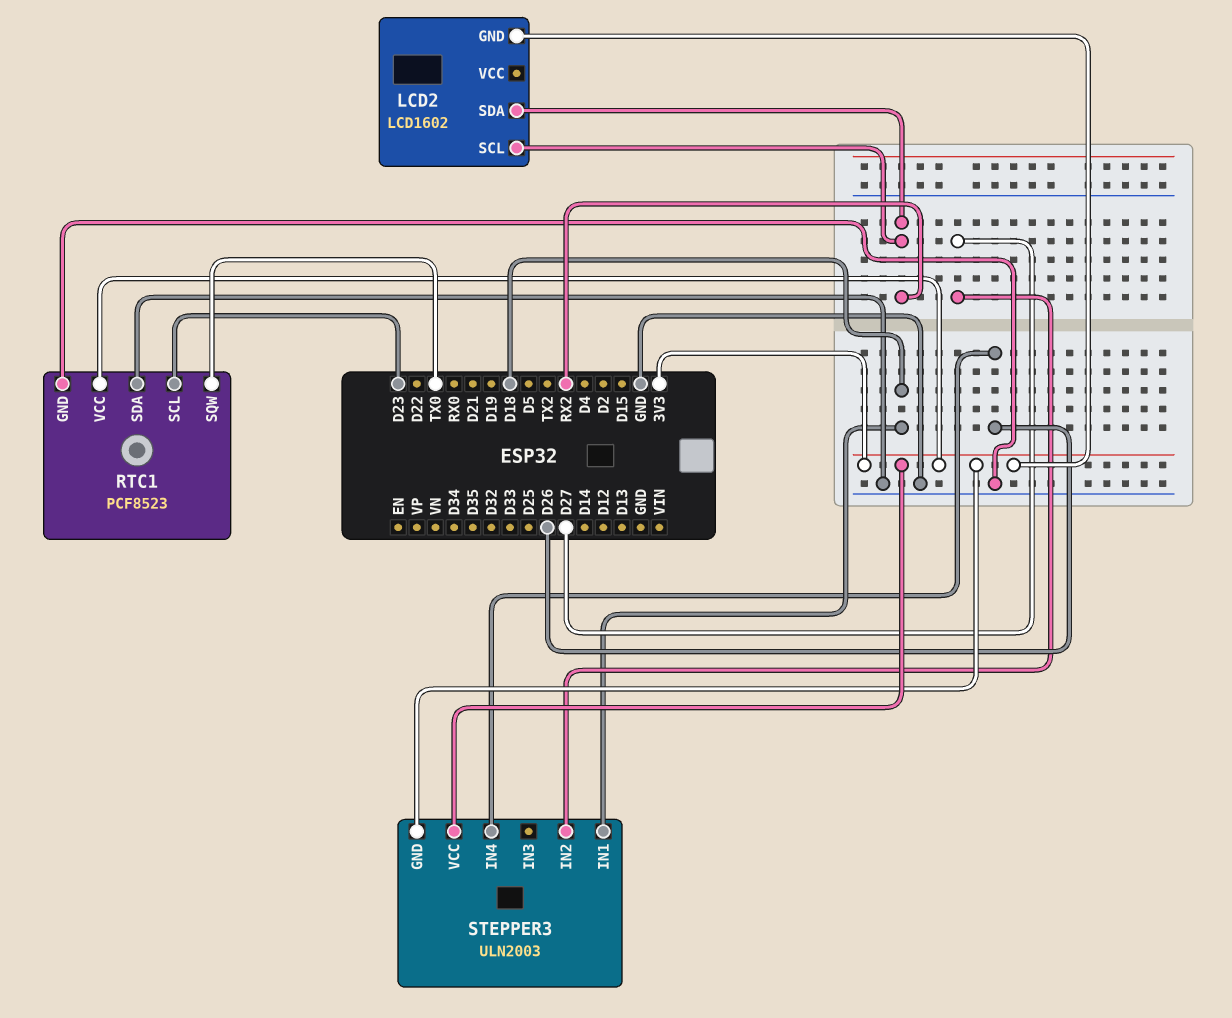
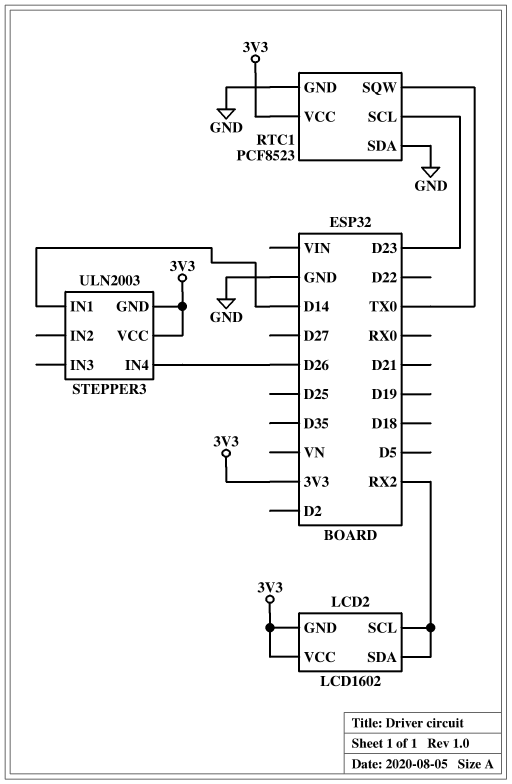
LCD2 pin VCC: none -> 3V3
STEPPER3 pin IN1: D18 -> D14
STEPPER3 pin IN2: D27 -> none

